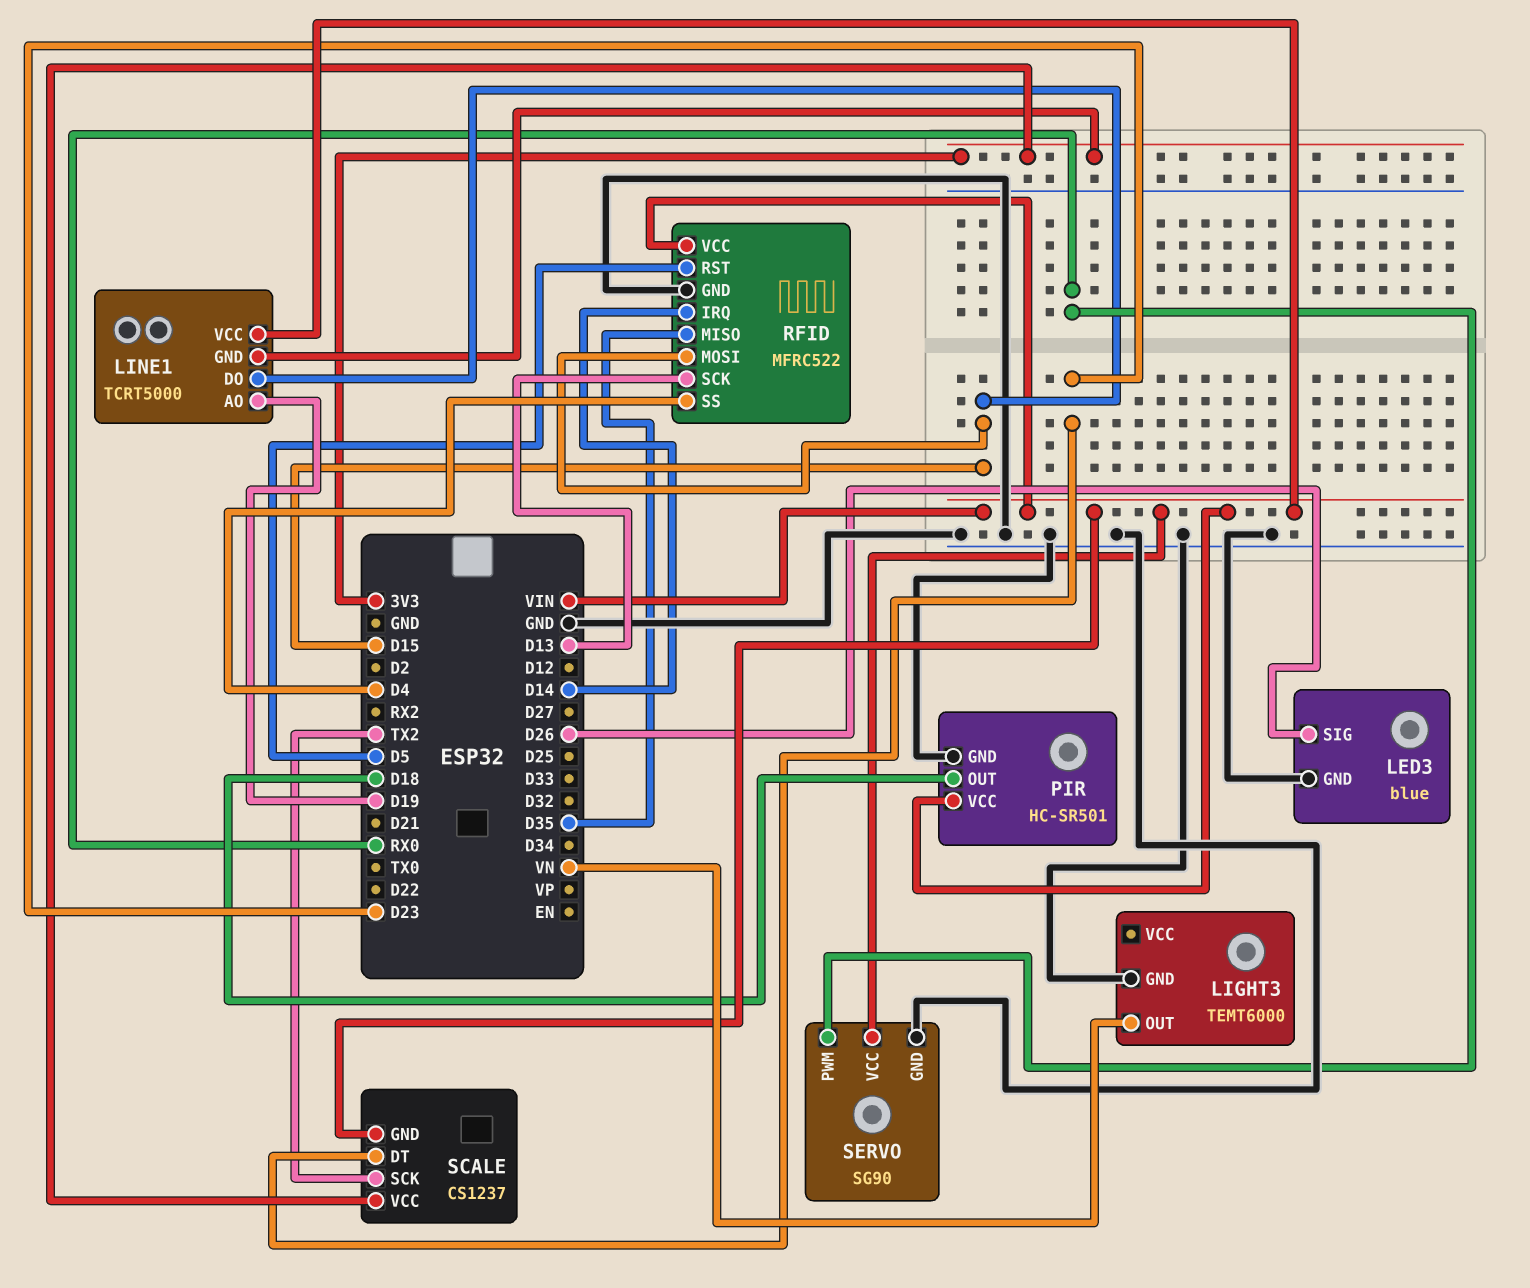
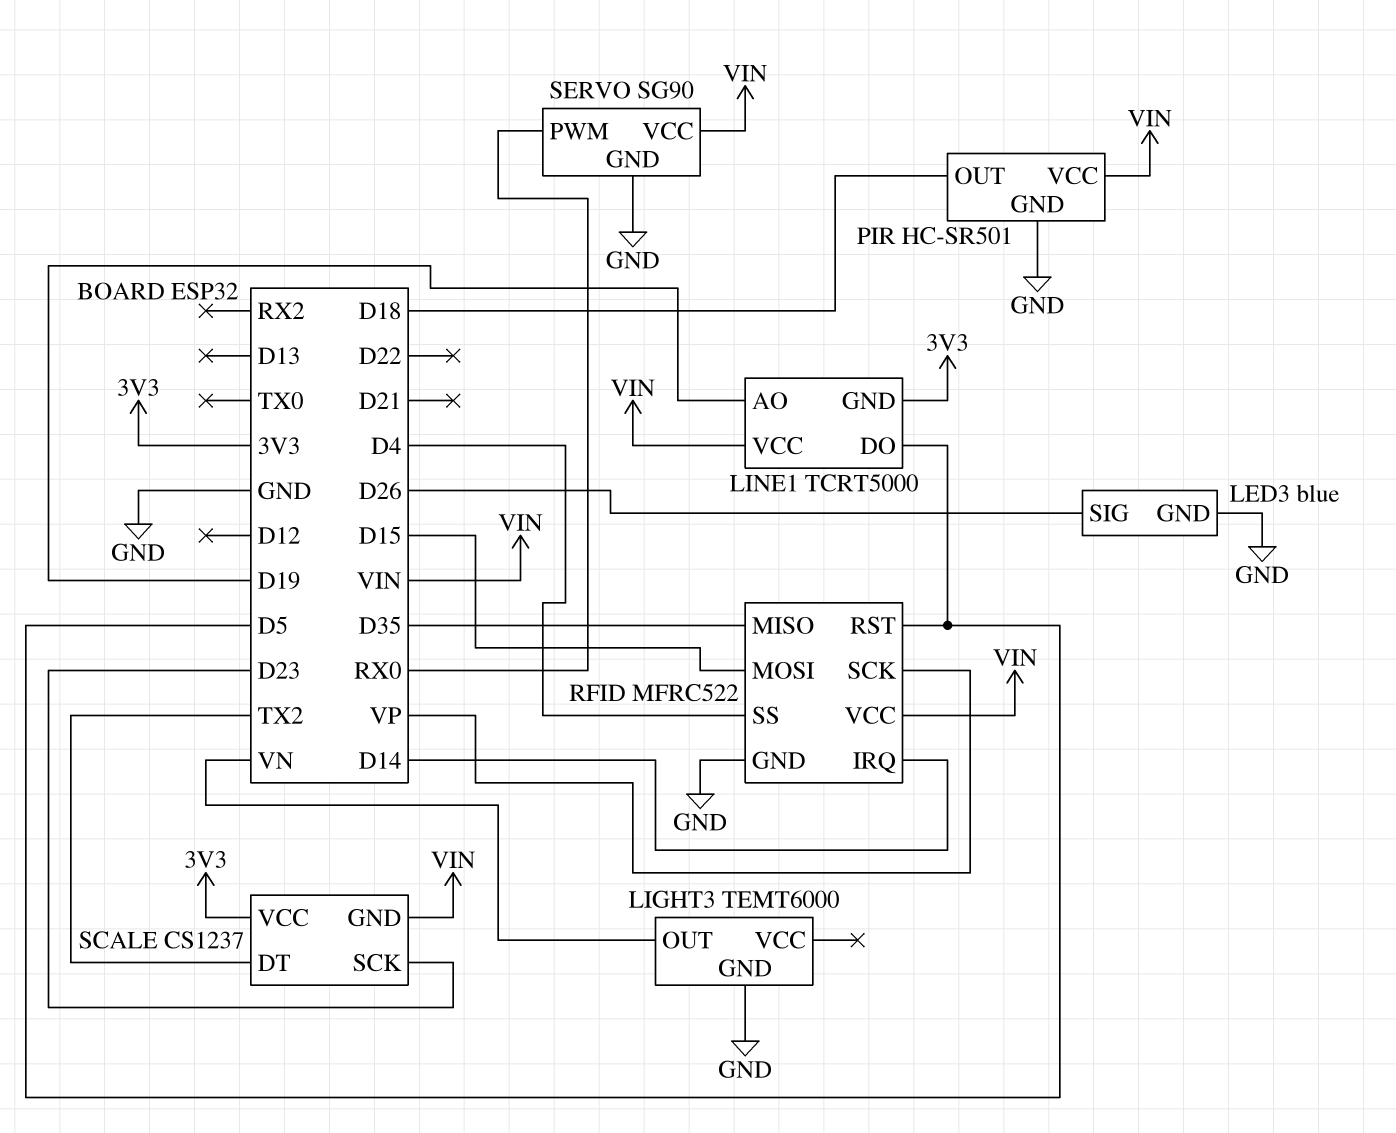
LINE1 pin DO: D15 -> D5
RFID pin SCK: D13 -> VP
SCALE pin DT: D23 -> TX2
SCALE pin SCK: TX2 -> D23

